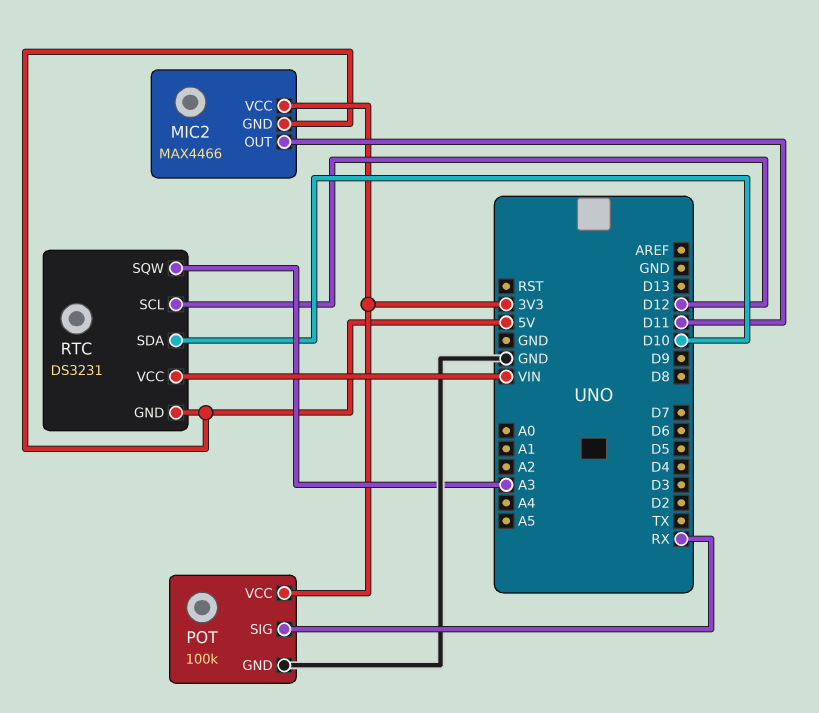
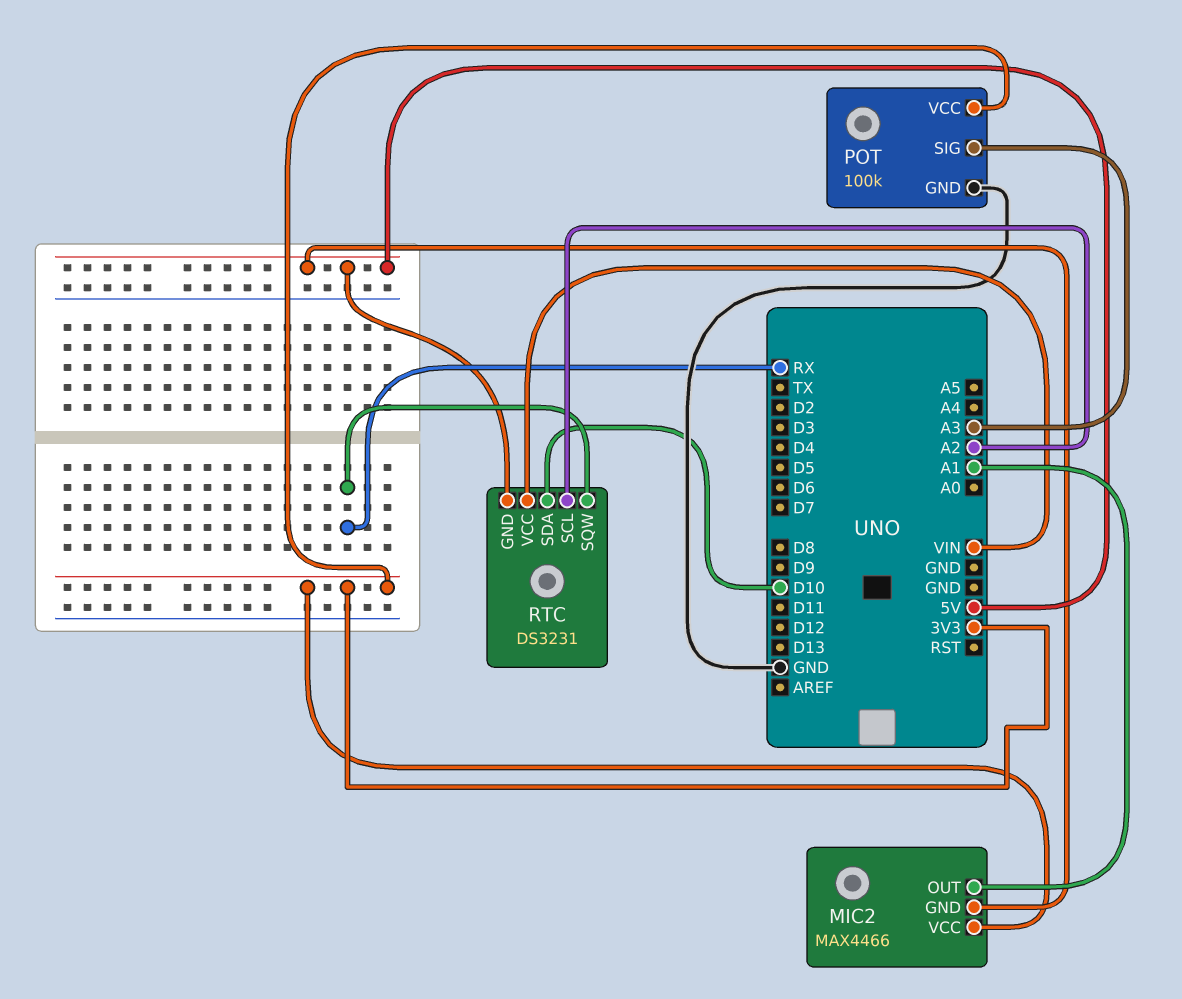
MIC2 pin OUT: D11 -> A1
POT pin SIG: RX -> A3
RTC pin SCL: D12 -> A2
RTC pin SQW: A3 -> RX

